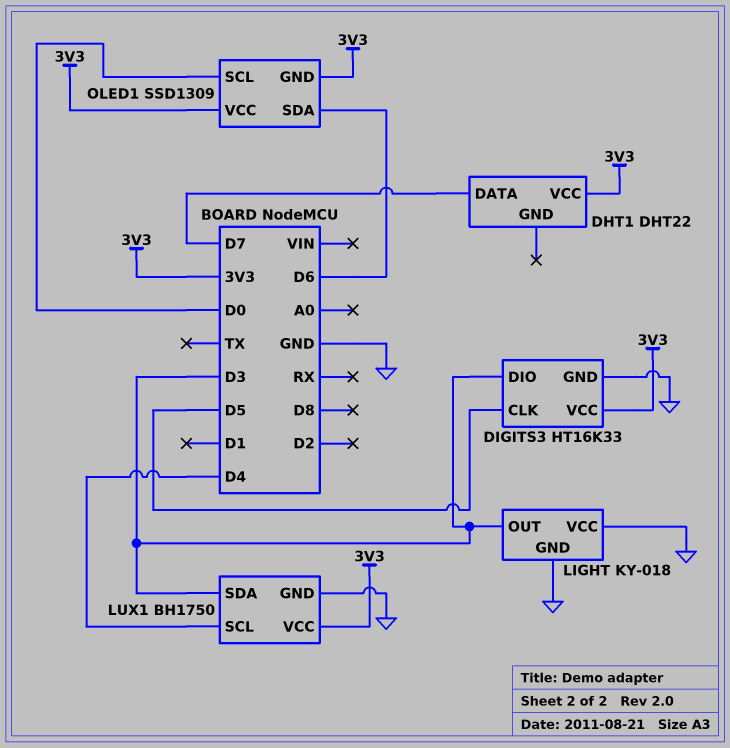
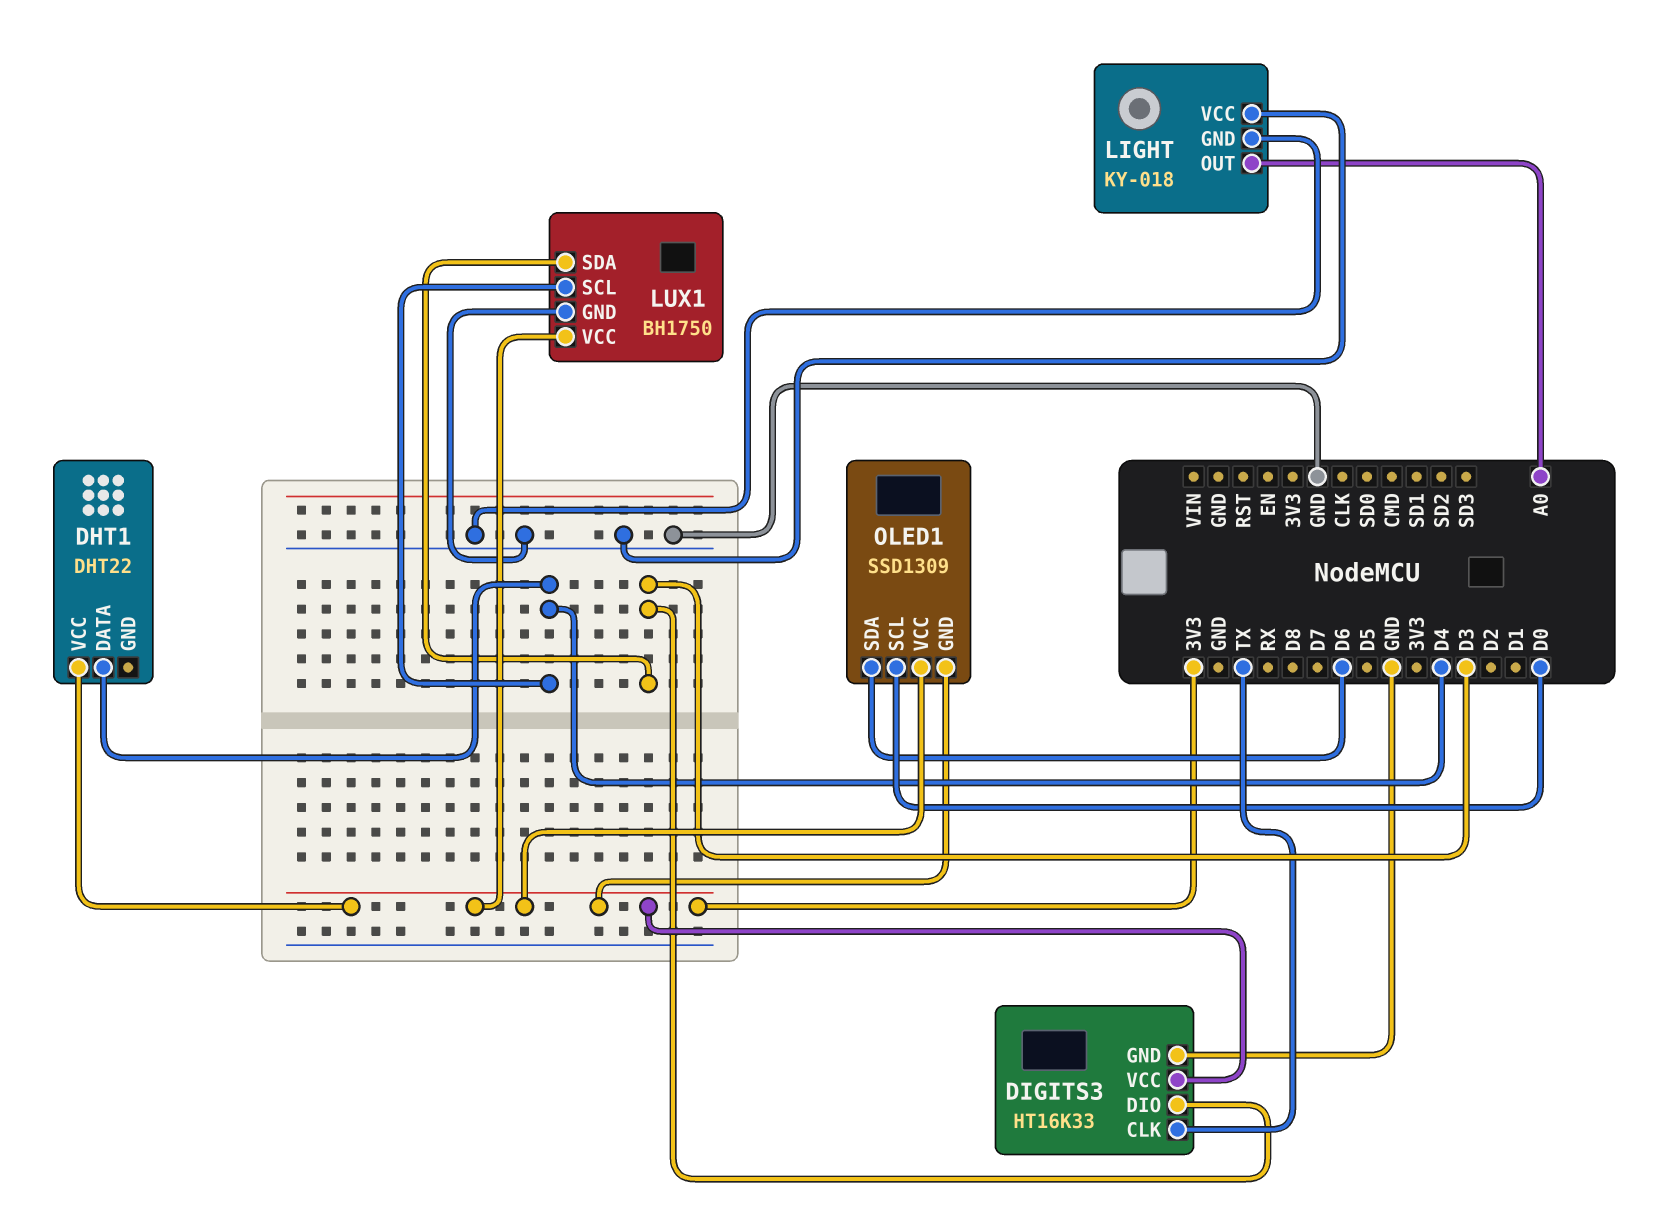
DHT1 pin DATA: D7 -> D4
DIGITS3 pin CLK: D5 -> TX
LIGHT pin OUT: D3 -> A0

